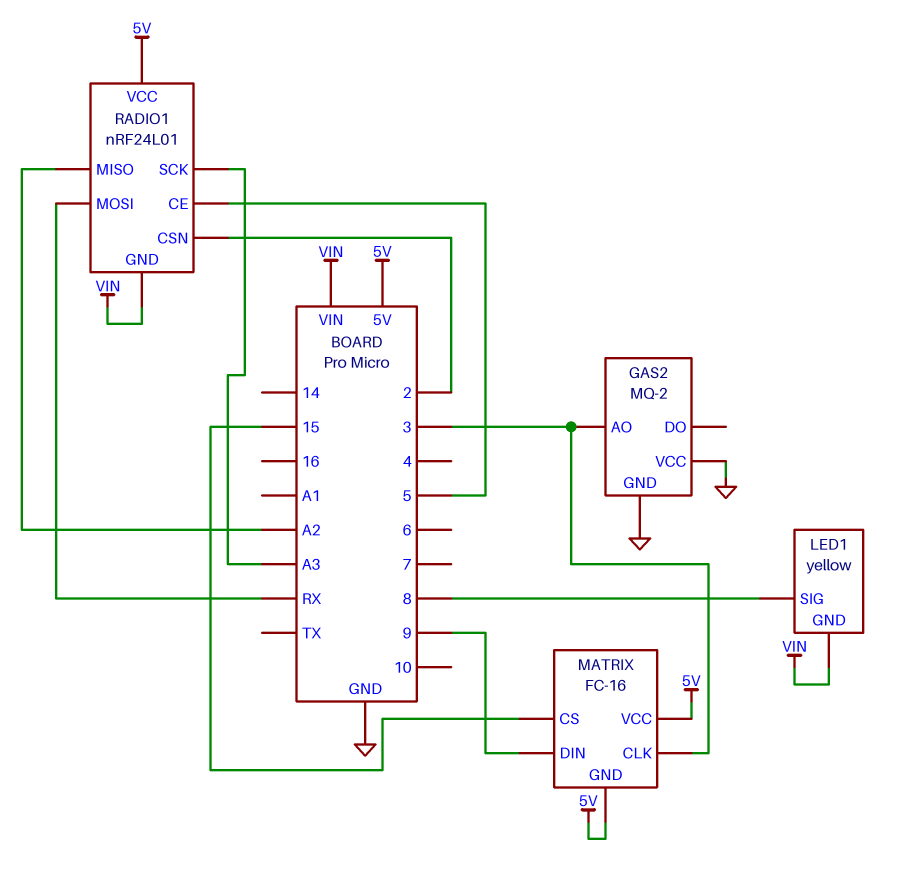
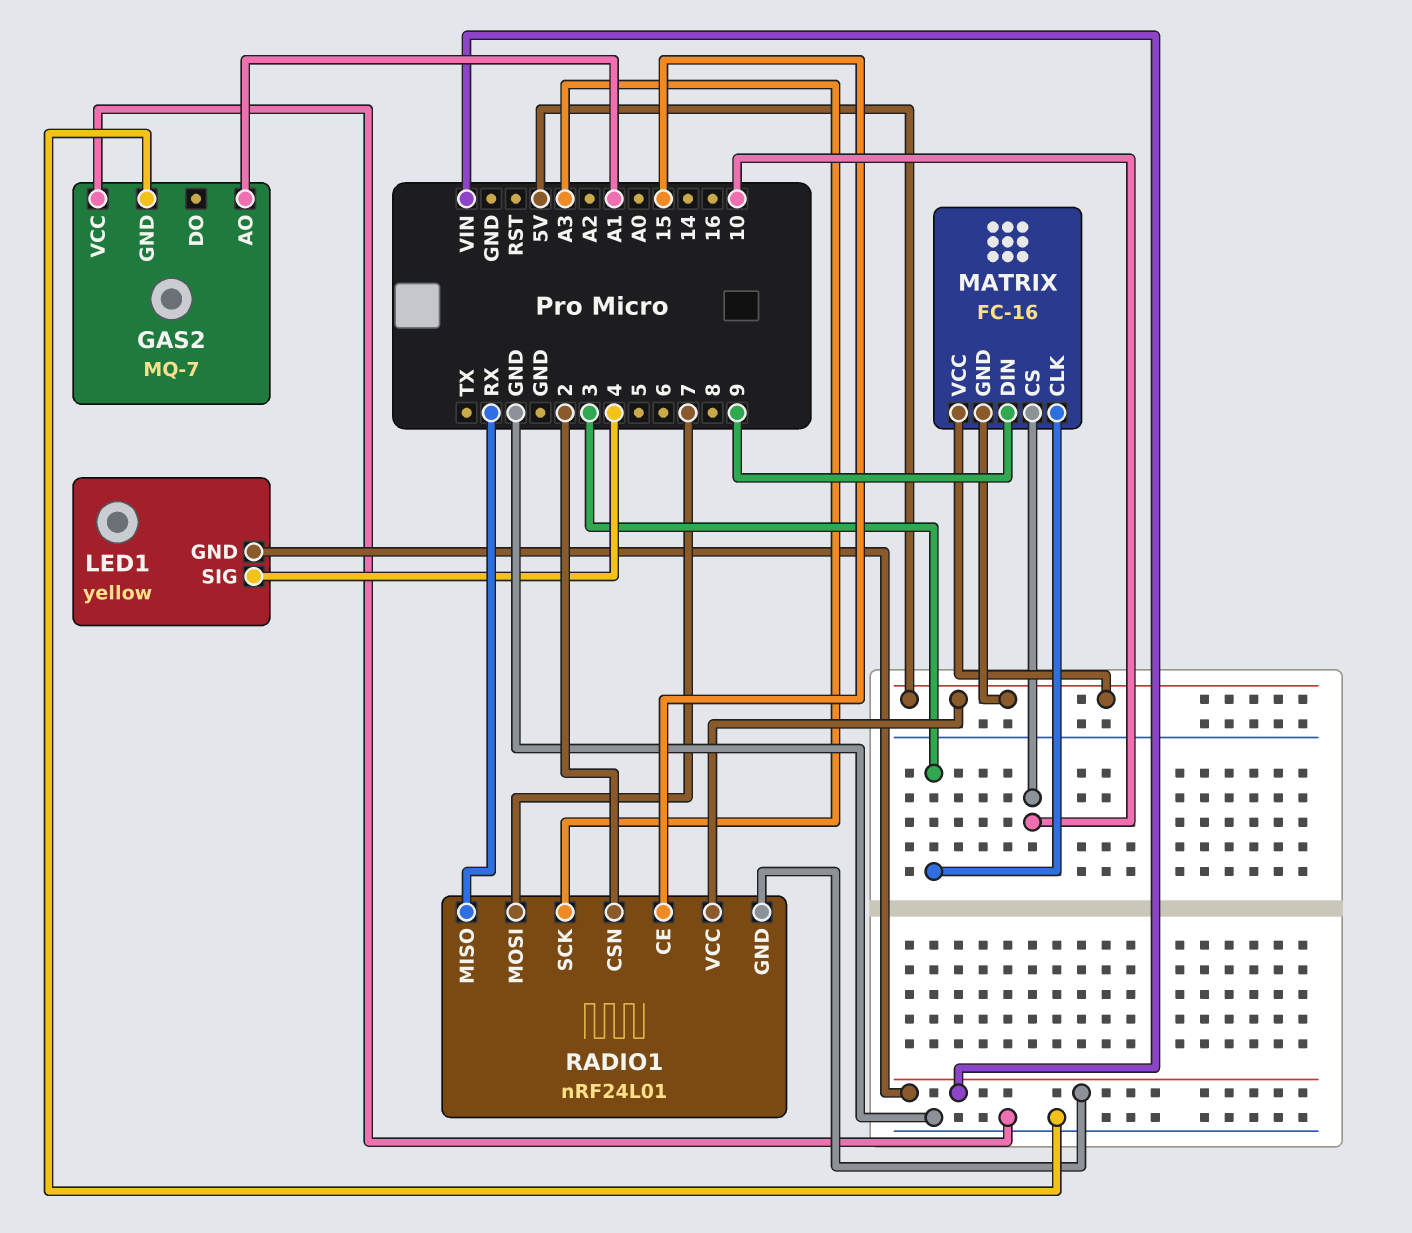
GAS2: MQ-2 -> MQ-7
GAS2 pin AO: 3 -> A1
LED1 pin SIG: 8 -> 4
MATRIX pin CS: 15 -> 10
RADIO1 pin CE: 5 -> 15
RADIO1 pin MISO: A2 -> RX
RADIO1 pin MOSI: RX -> 7

